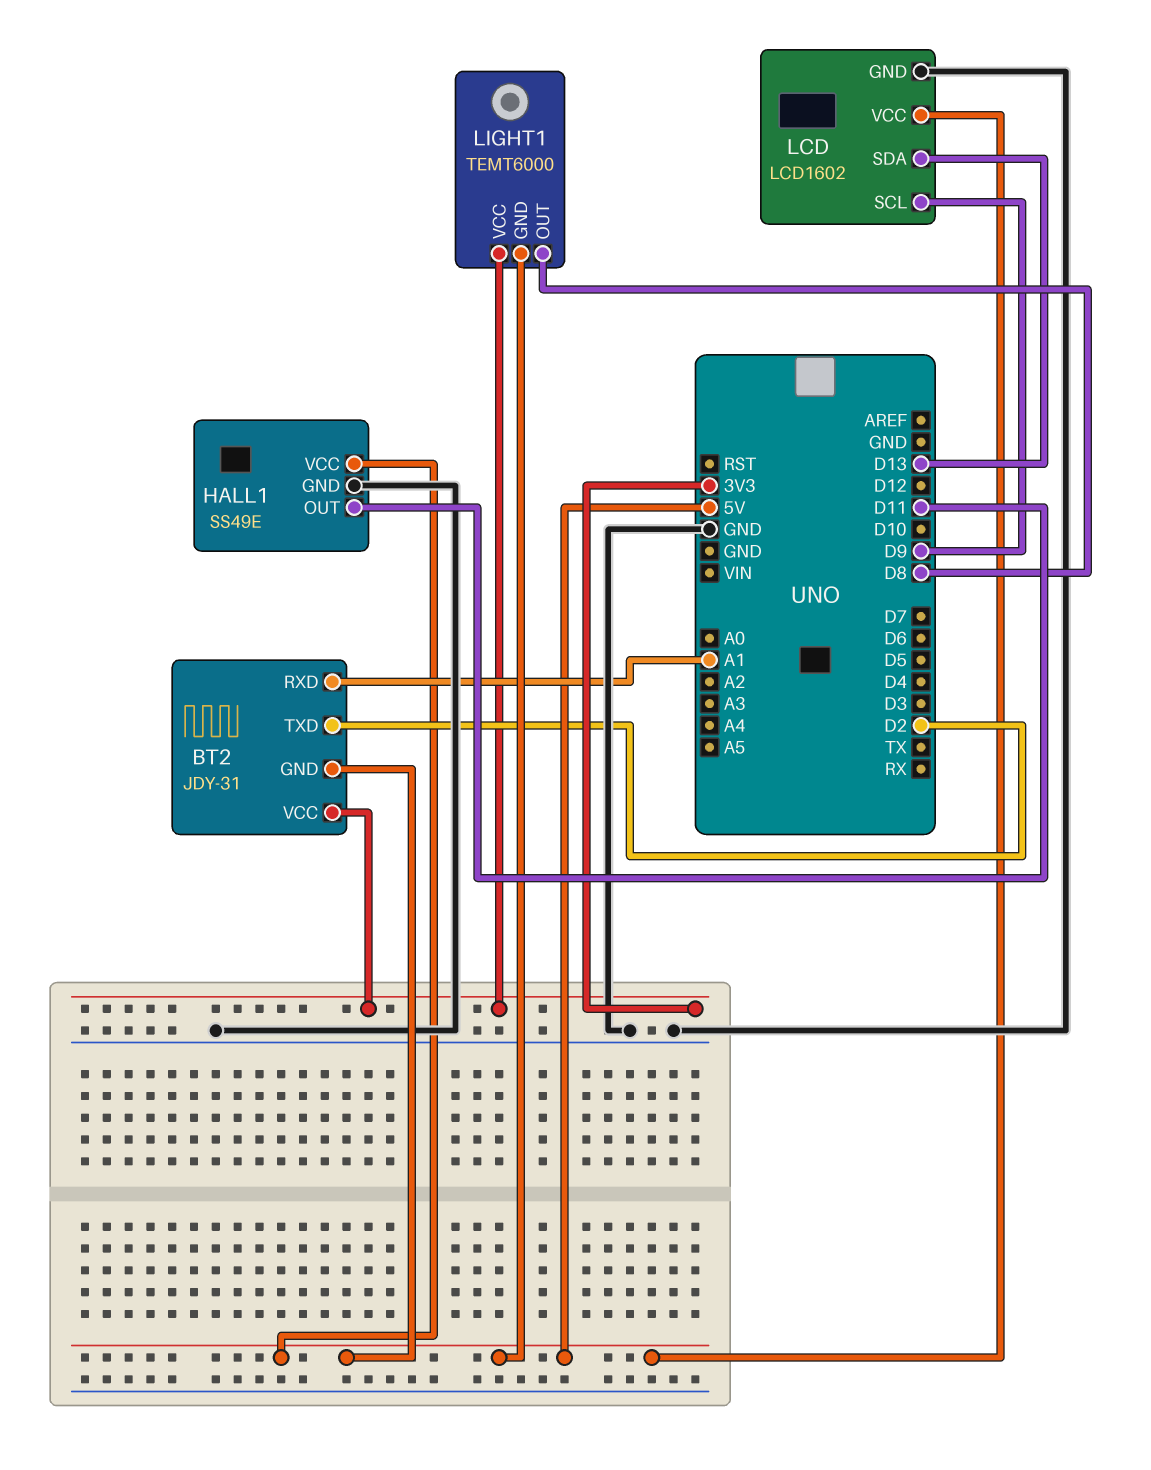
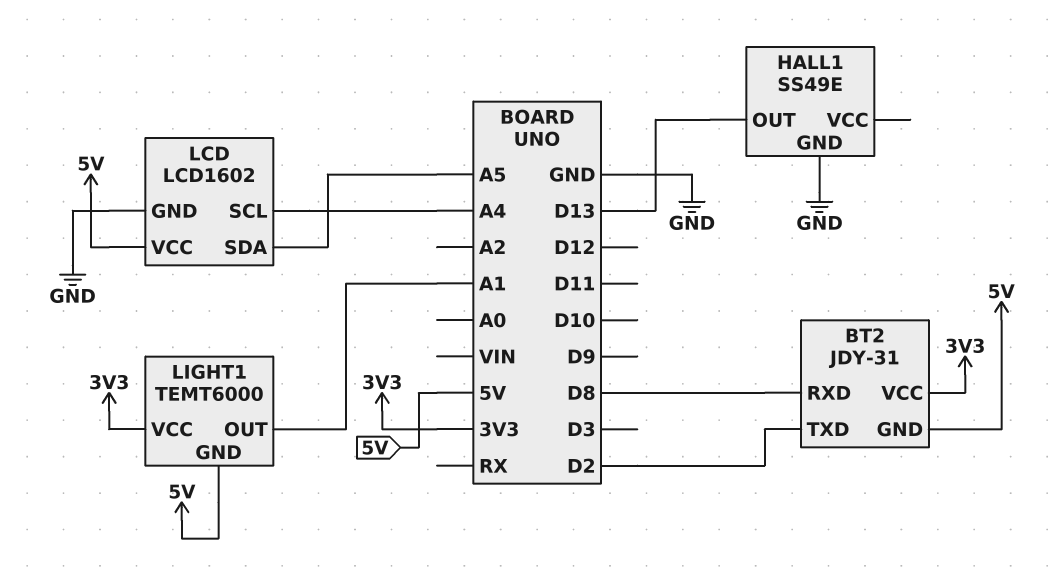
BT2 pin RXD: A1 -> D8
HALL1 pin OUT: D11 -> D13
HALL1 pin VCC: 5V -> none
LCD pin SCL: D9 -> A4
LCD pin SDA: D13 -> A5
LIGHT1 pin OUT: D8 -> A1

